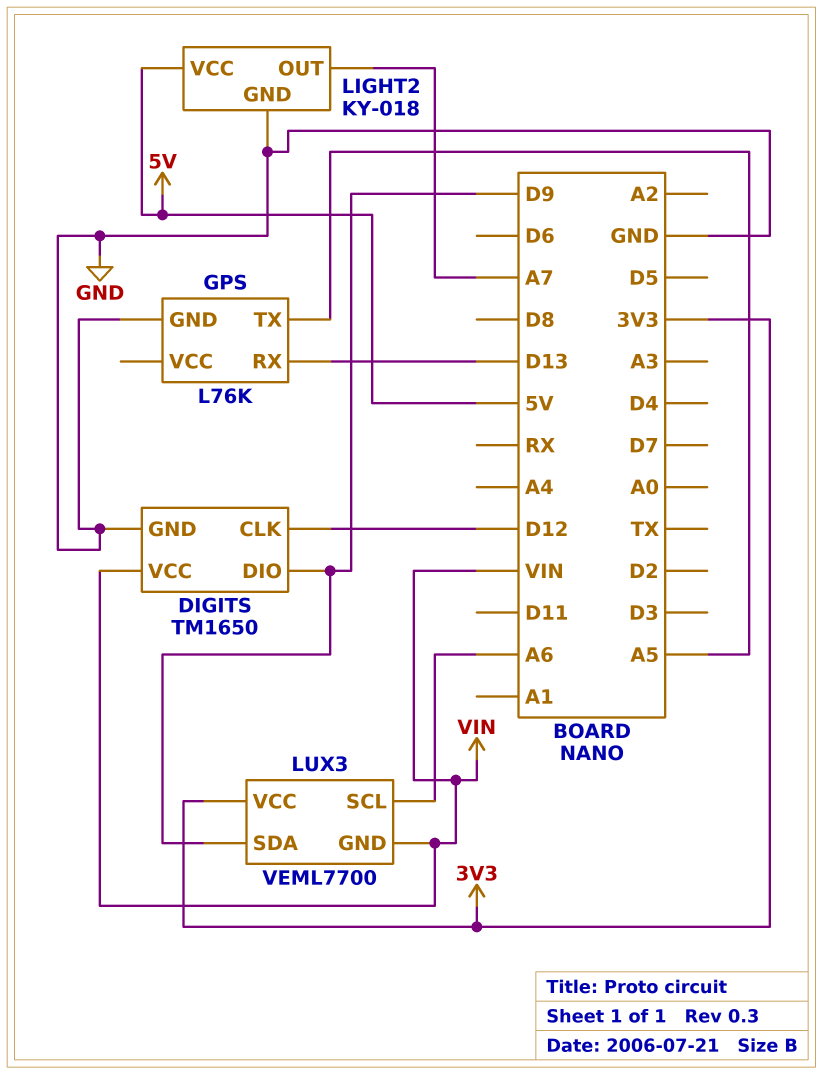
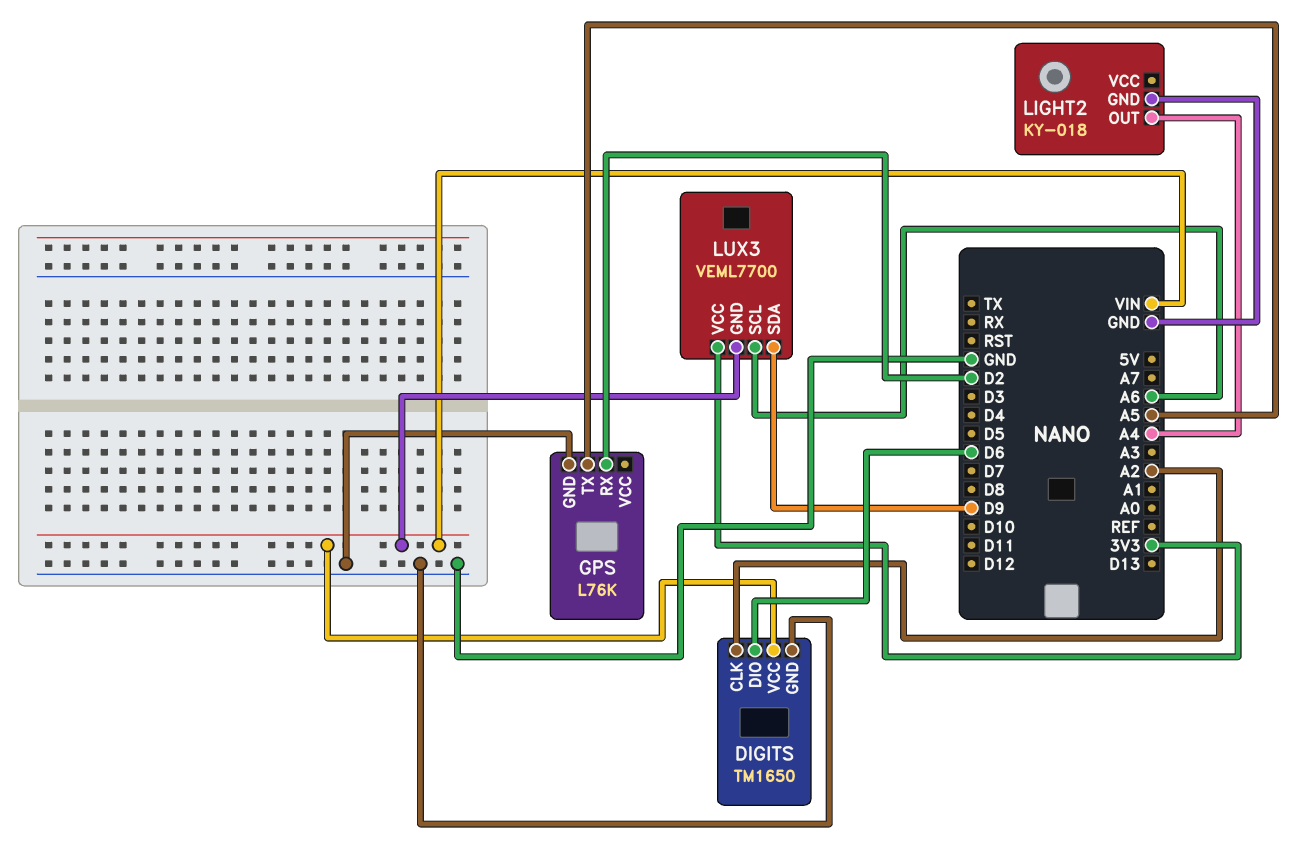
DIGITS pin CLK: D12 -> A2
DIGITS pin DIO: D9 -> D6
GPS pin RX: D13 -> D2
LIGHT2 pin OUT: A7 -> A4
LIGHT2 pin VCC: 5V -> none

